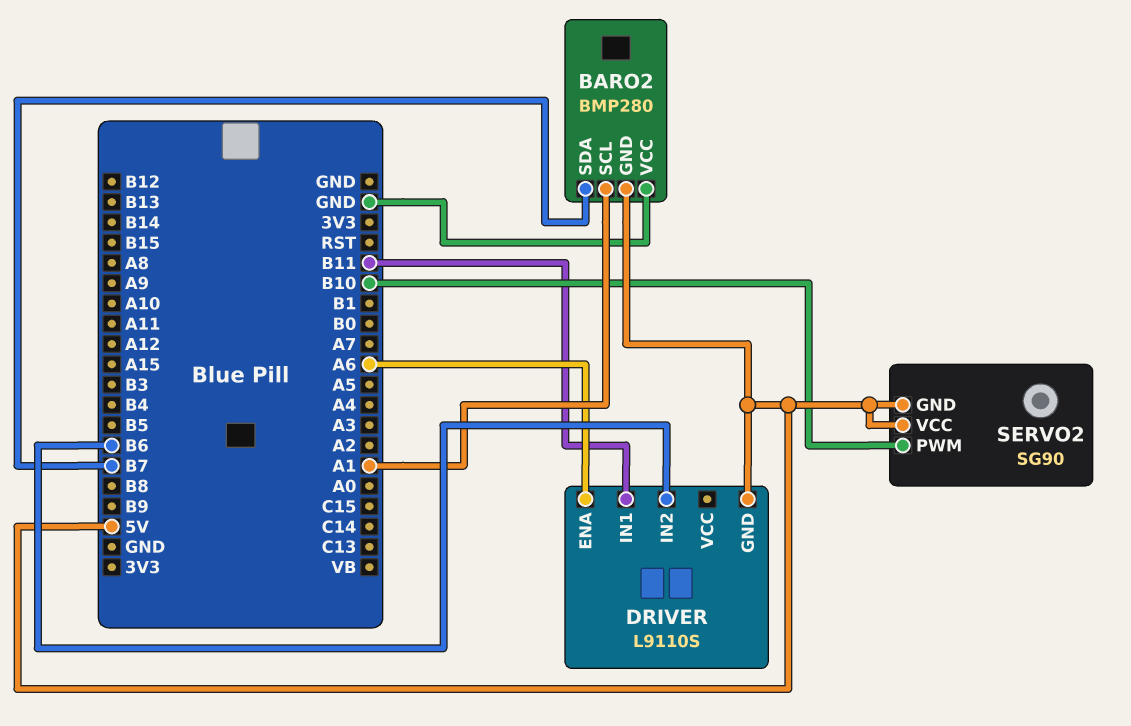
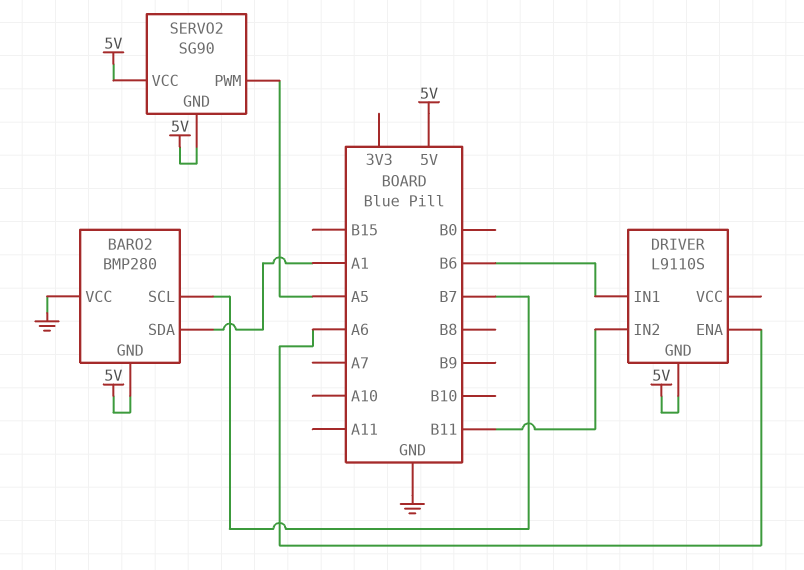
BARO2 pin SCL: A1 -> B7
BARO2 pin SDA: B7 -> A1
DRIVER pin IN1: B11 -> B6
DRIVER pin IN2: B6 -> B11
SERVO2 pin PWM: B10 -> A5

